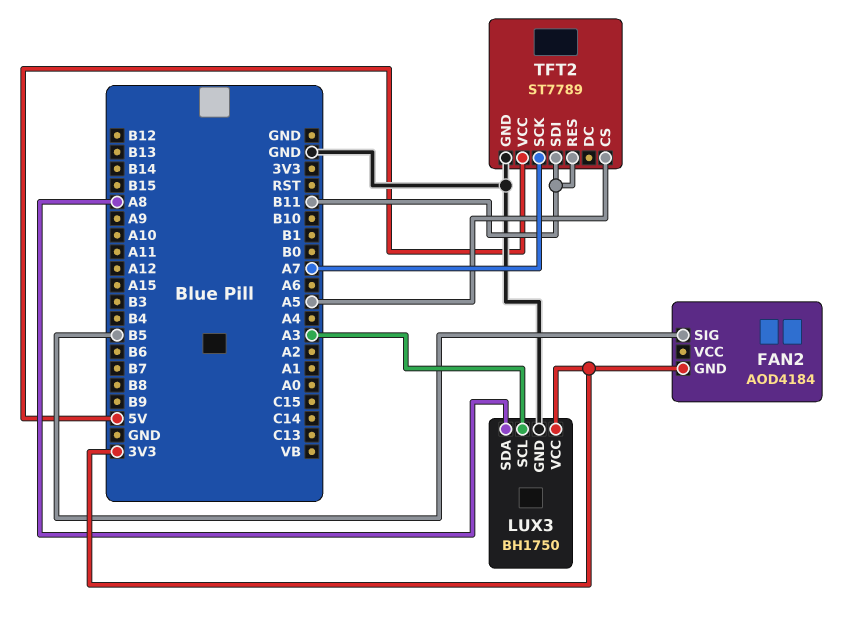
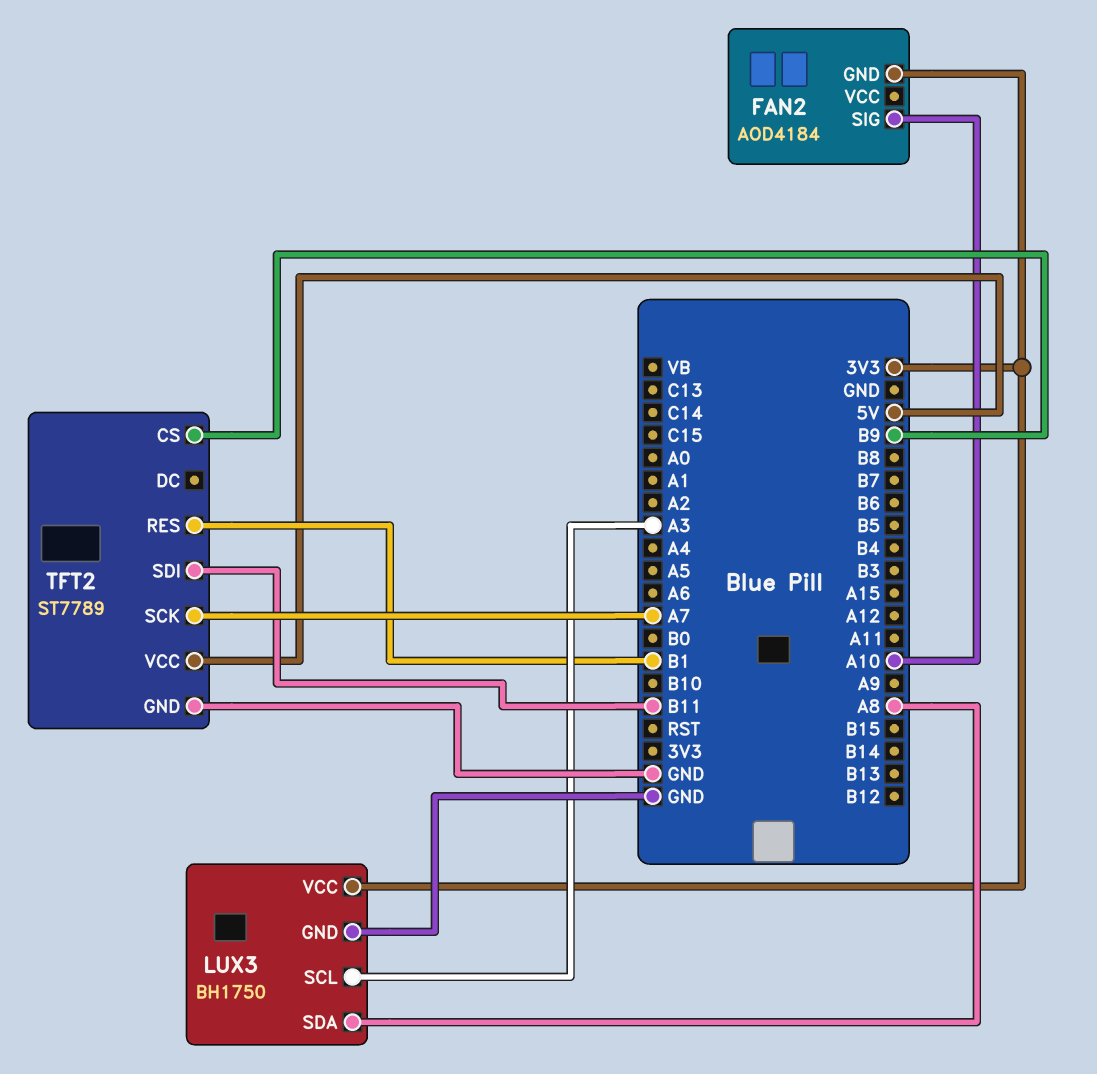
FAN2 pin SIG: B5 -> A10
TFT2 pin CS: A5 -> B9
TFT2 pin RES: B11 -> B1

